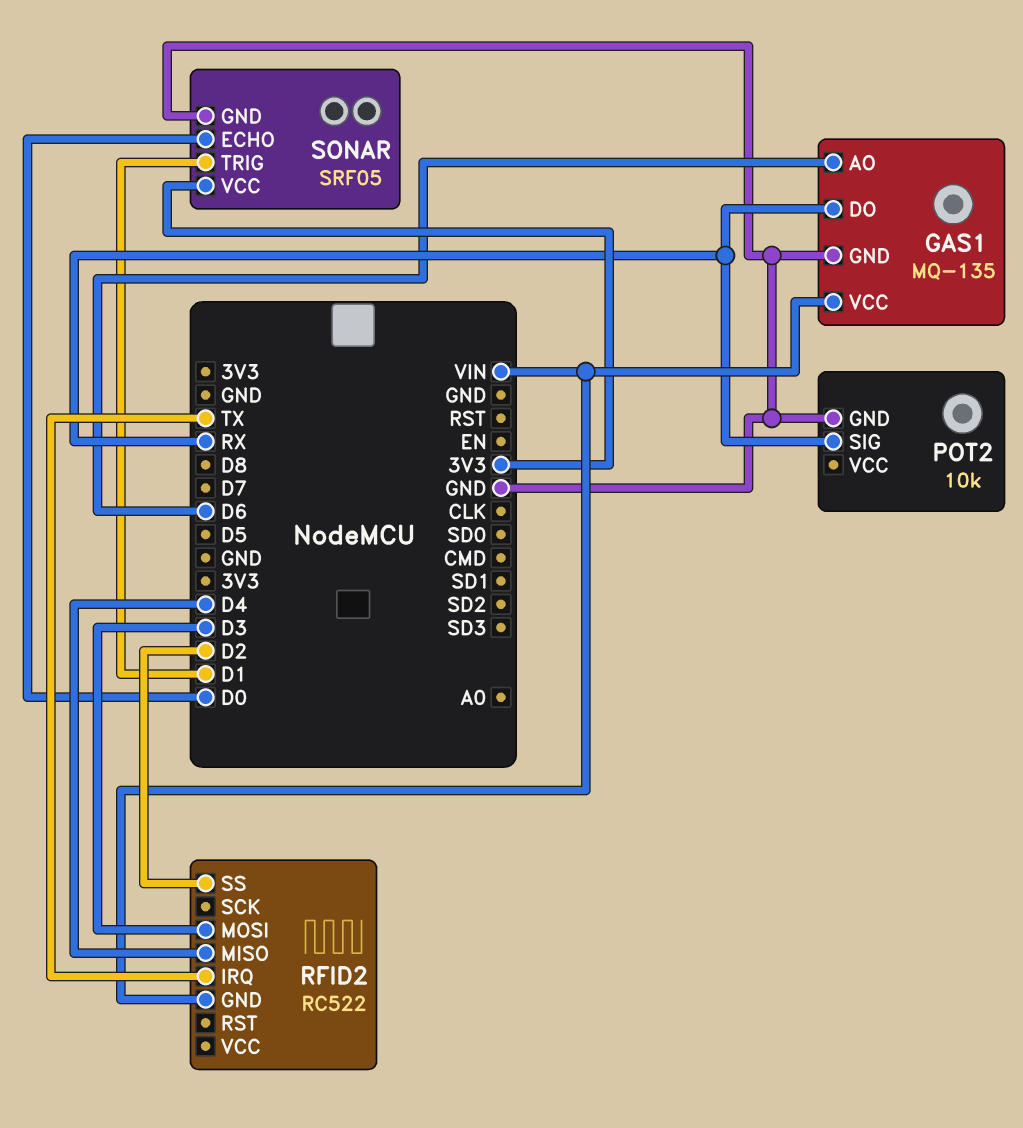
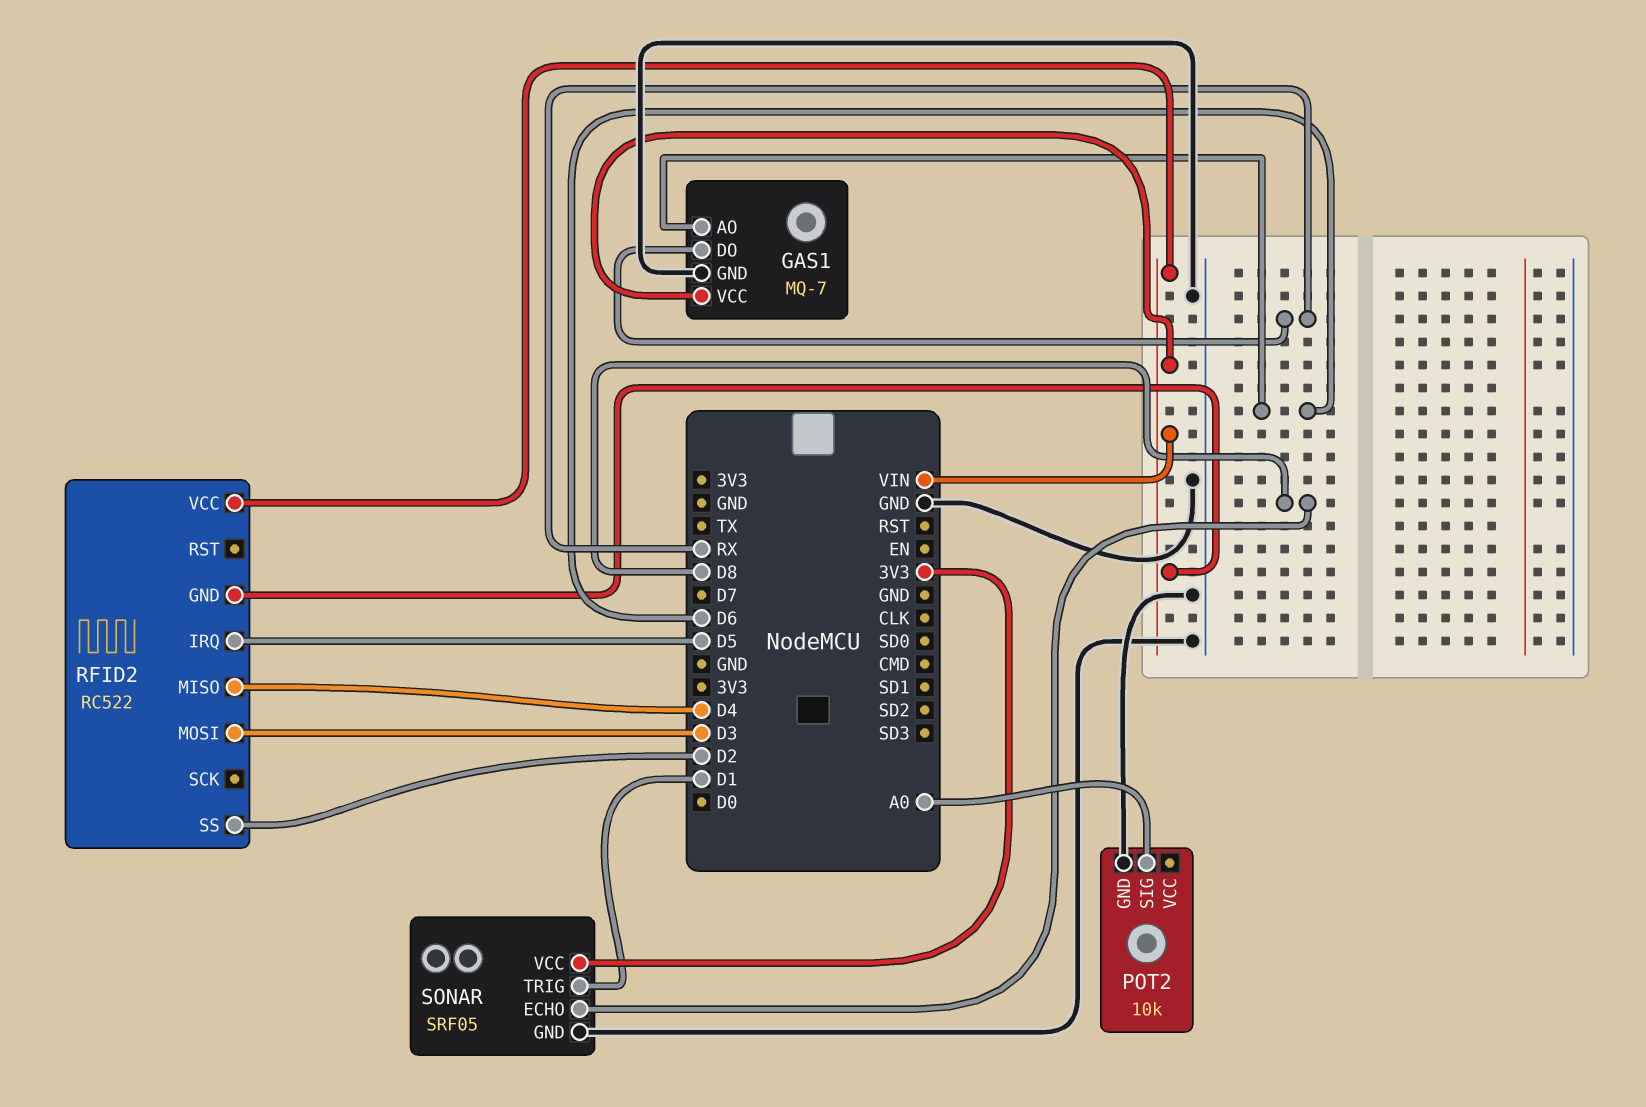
GAS1: MQ-135 -> MQ-7
POT2 pin SIG: RX -> A0
RFID2 pin IRQ: TX -> D5
RFID2 pin VCC: none -> VIN
SONAR pin ECHO: D0 -> D8

